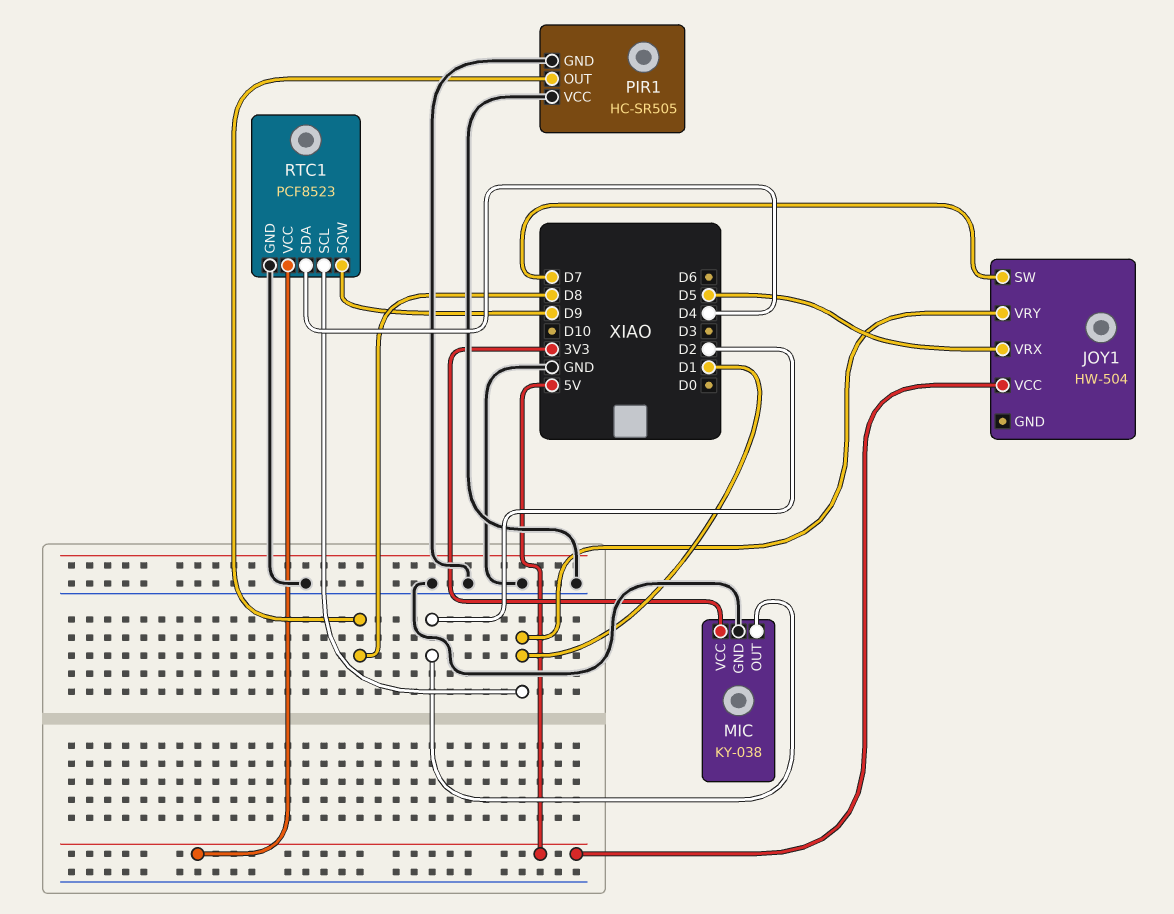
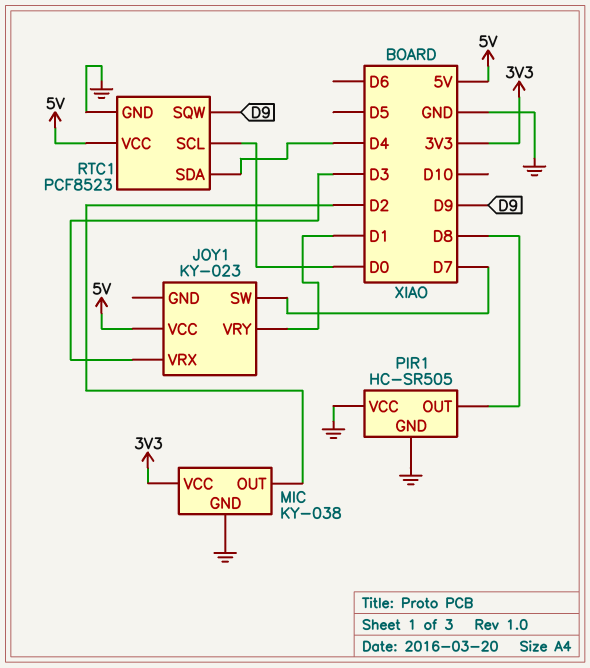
JOY1: HW-504 -> KY-023
JOY1 pin VRX: D5 -> D3
RTC1 pin SCL: D1 -> D0

